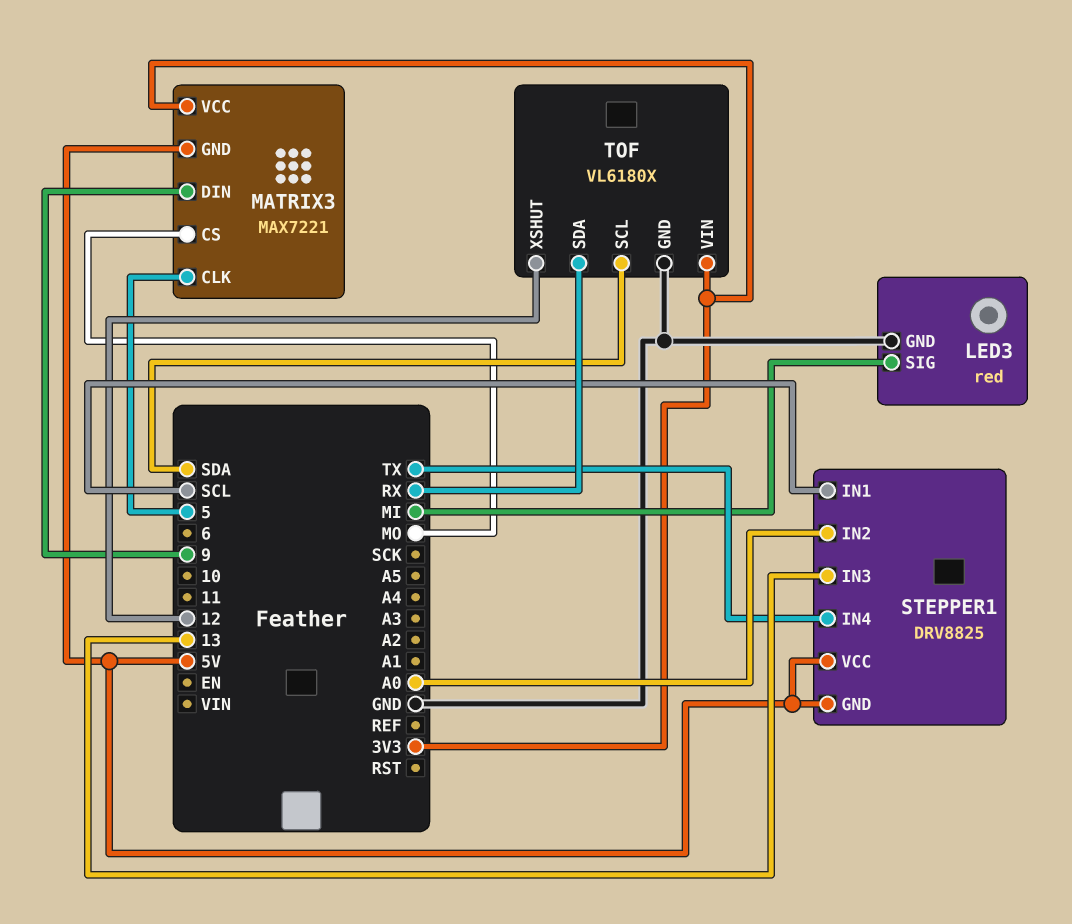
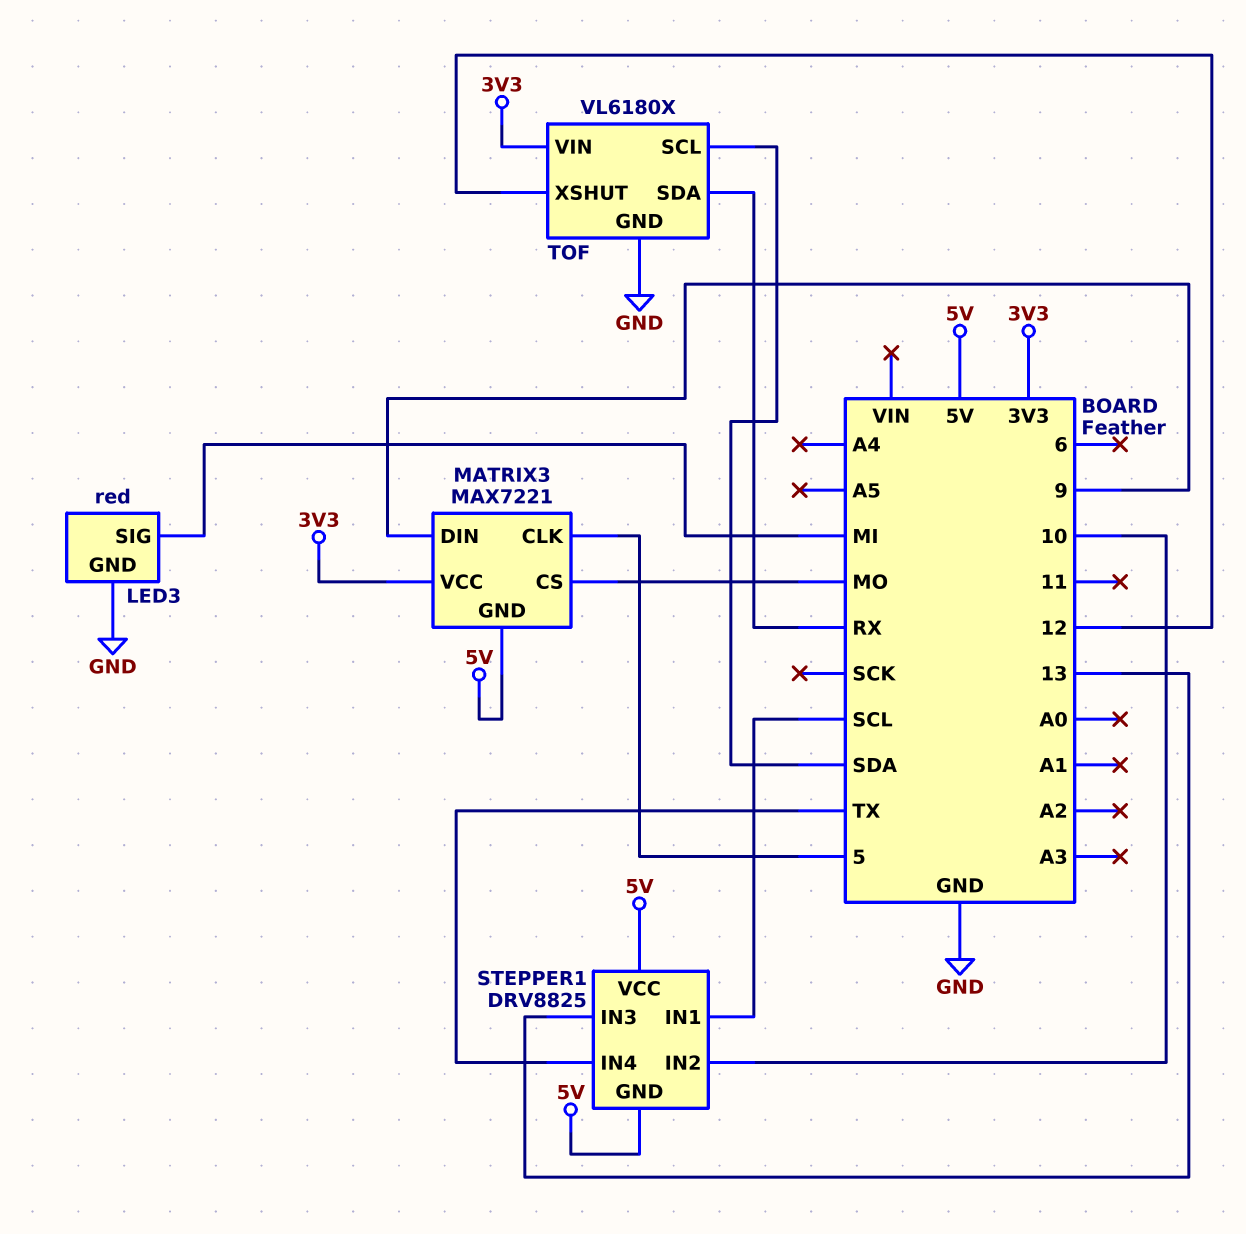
STEPPER1 pin IN2: A0 -> 10

